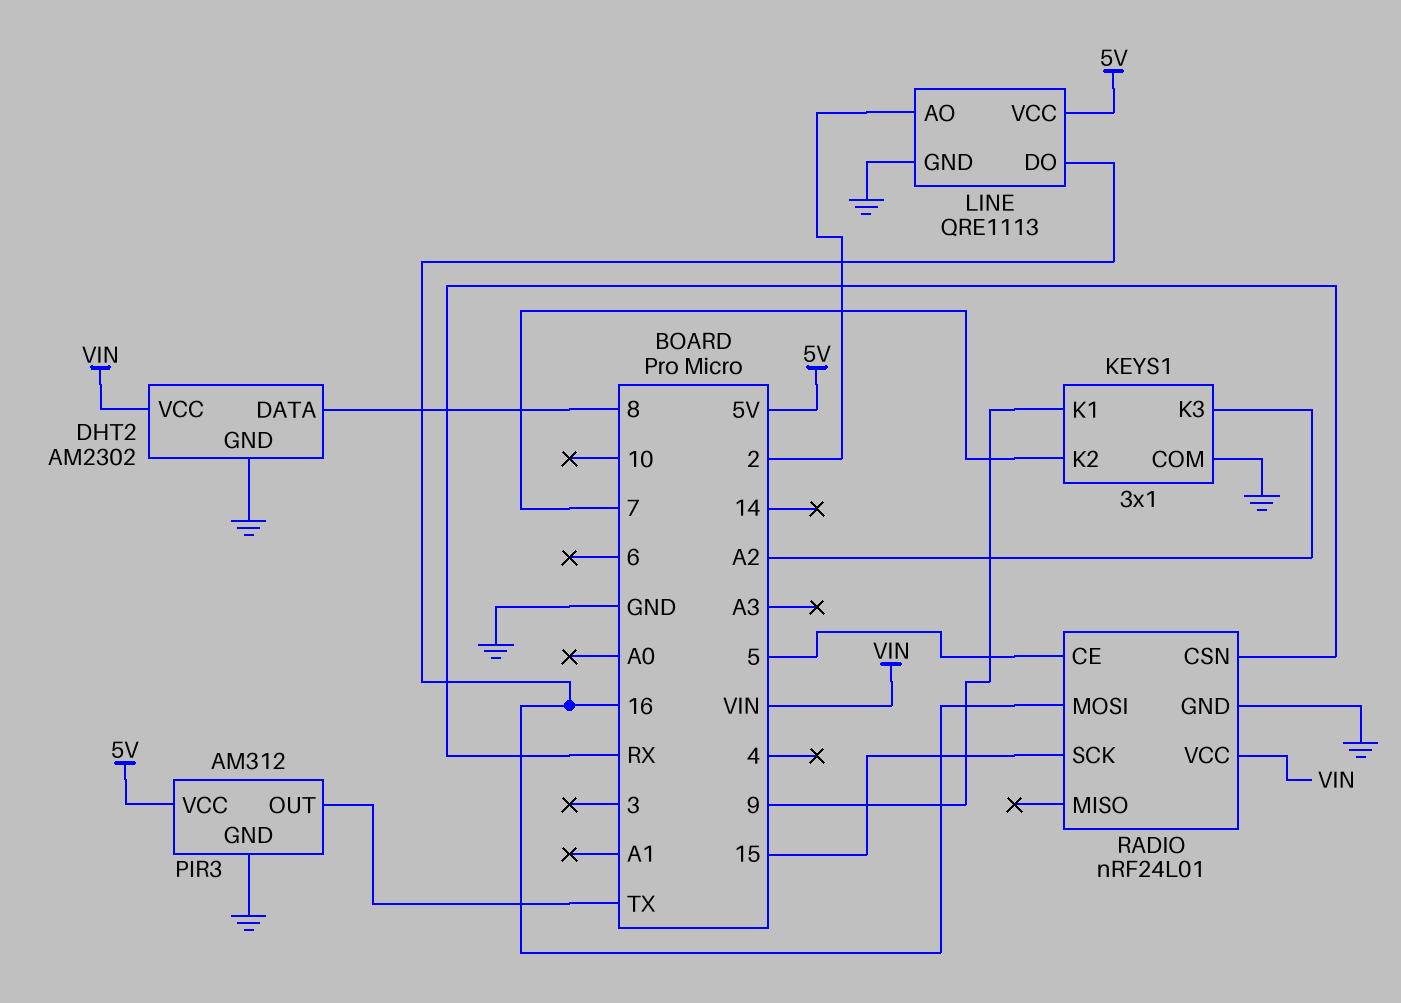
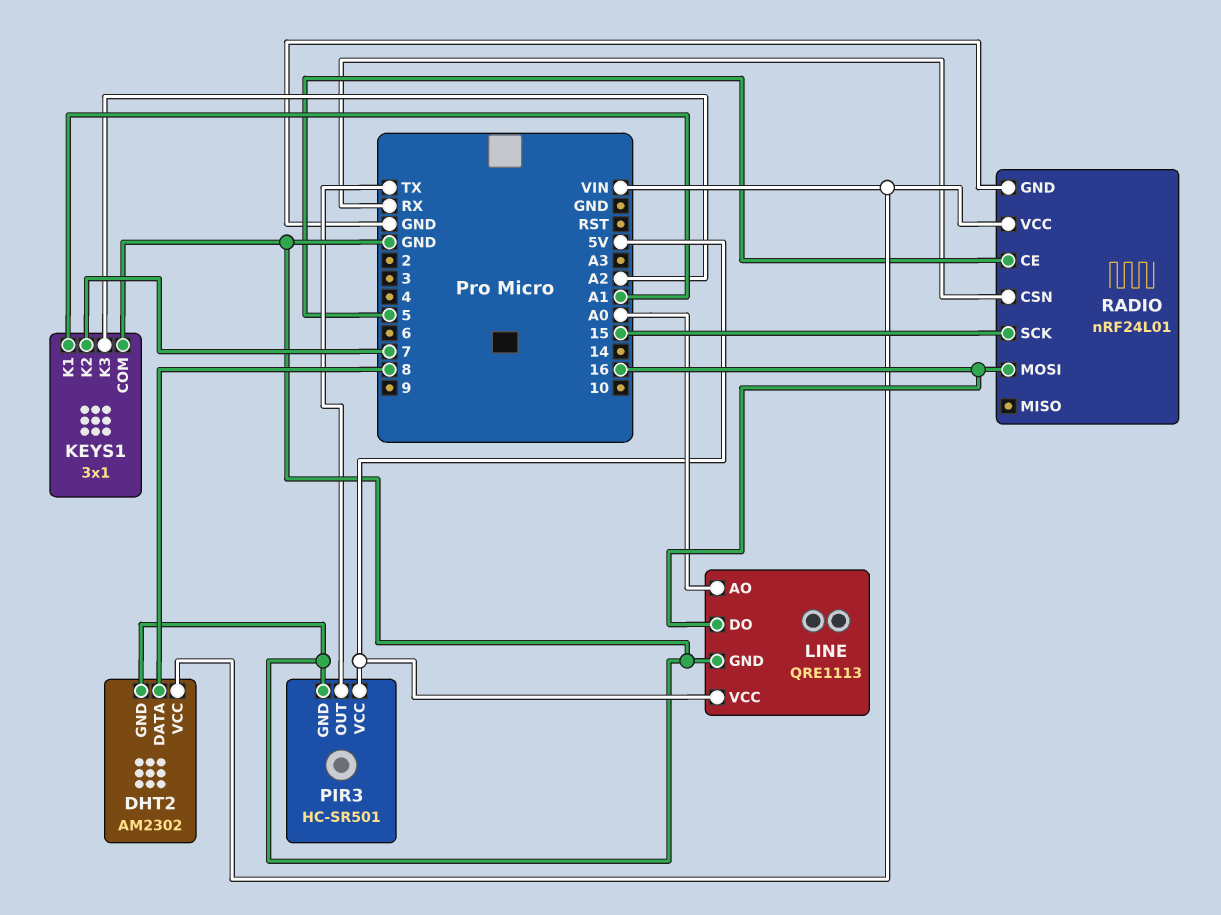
KEYS1 pin K1: 9 -> A1
LINE pin AO: 2 -> A0
PIR3: AM312 -> HC-SR501

